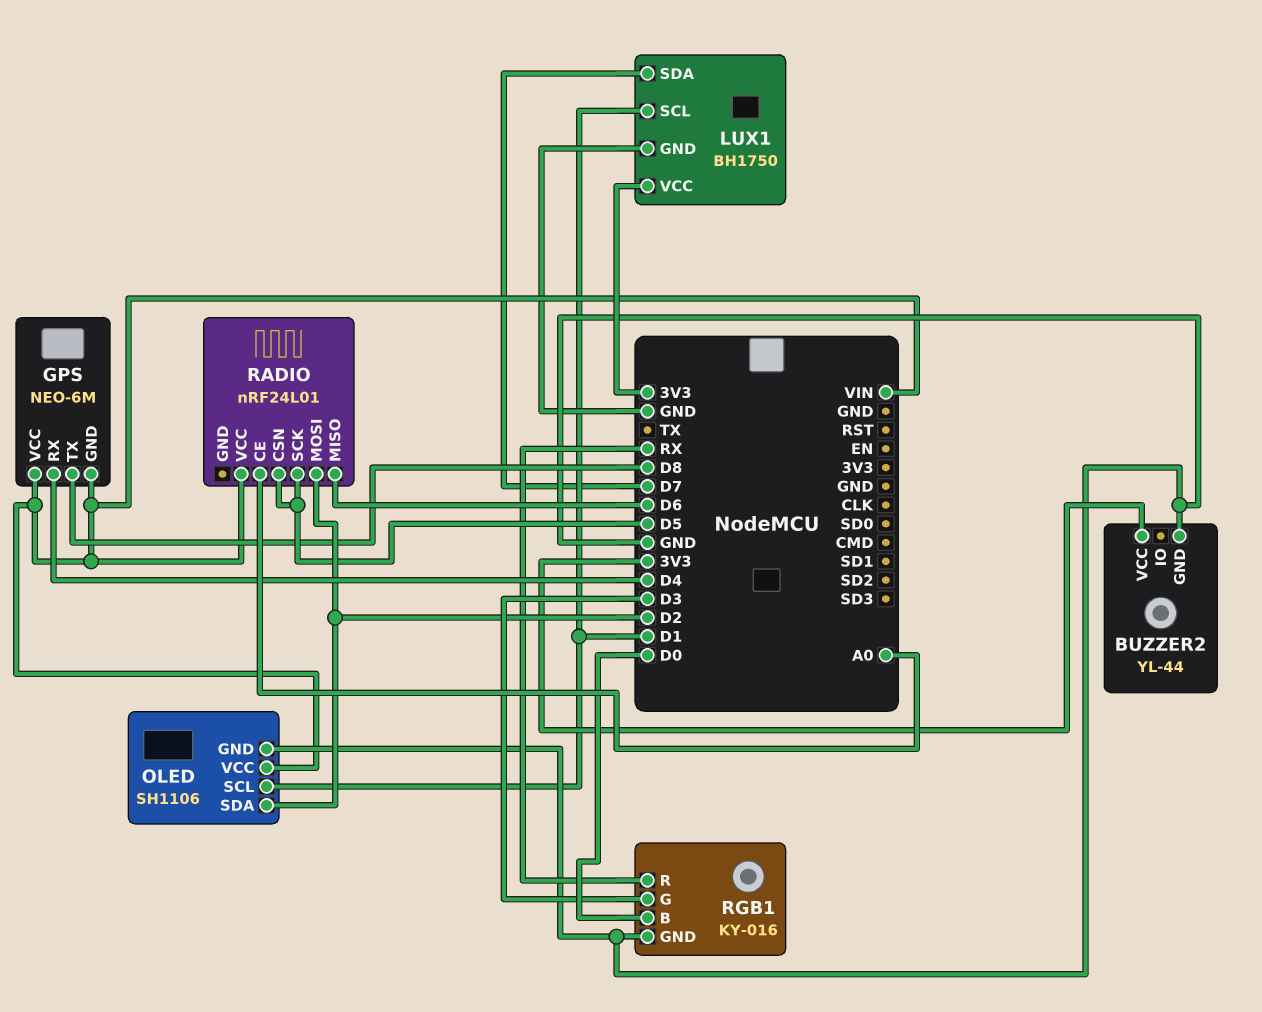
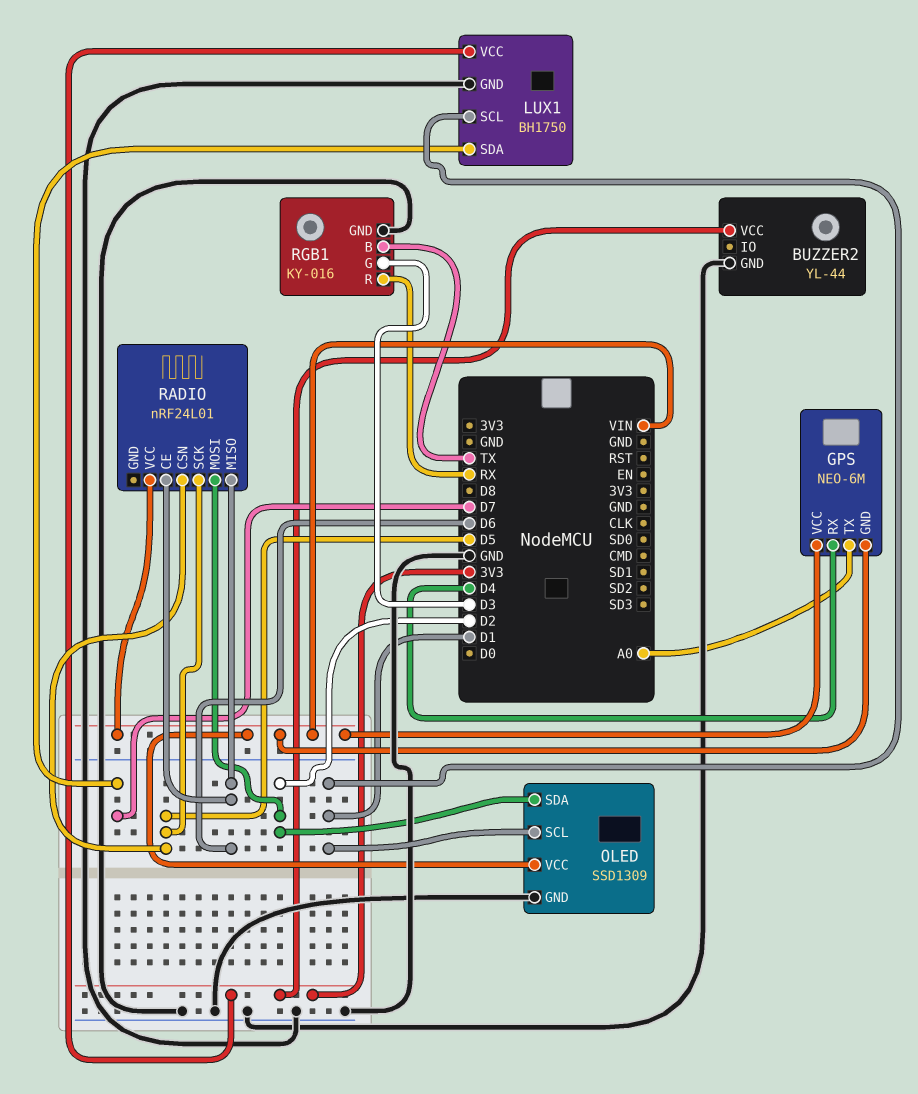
GPS pin TX: D8 -> A0
OLED: SH1106 -> SSD1309
RADIO pin CE: A0 -> D6
RGB1 pin B: D0 -> TX

